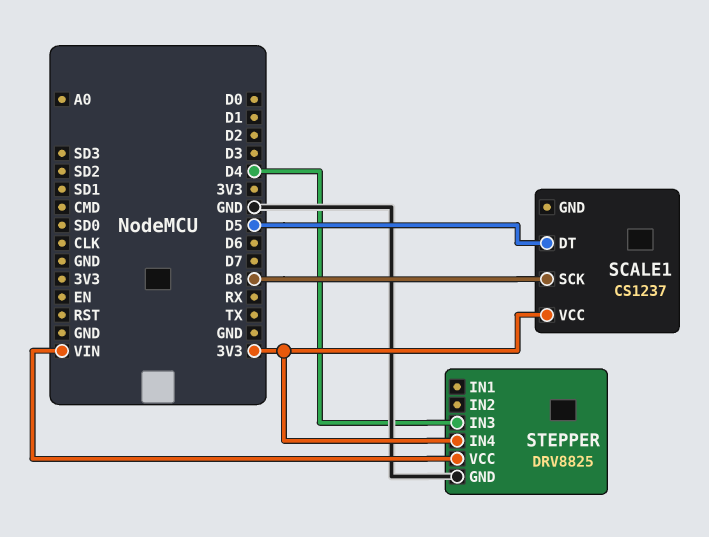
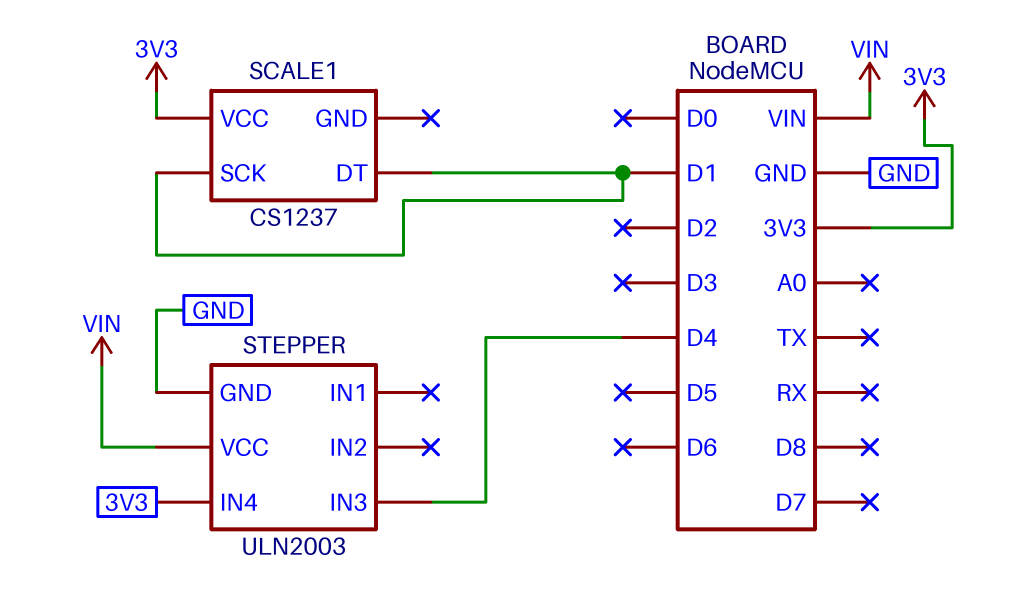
SCALE1 pin DT: D5 -> D1
SCALE1 pin SCK: D8 -> D1
STEPPER: DRV8825 -> ULN2003

